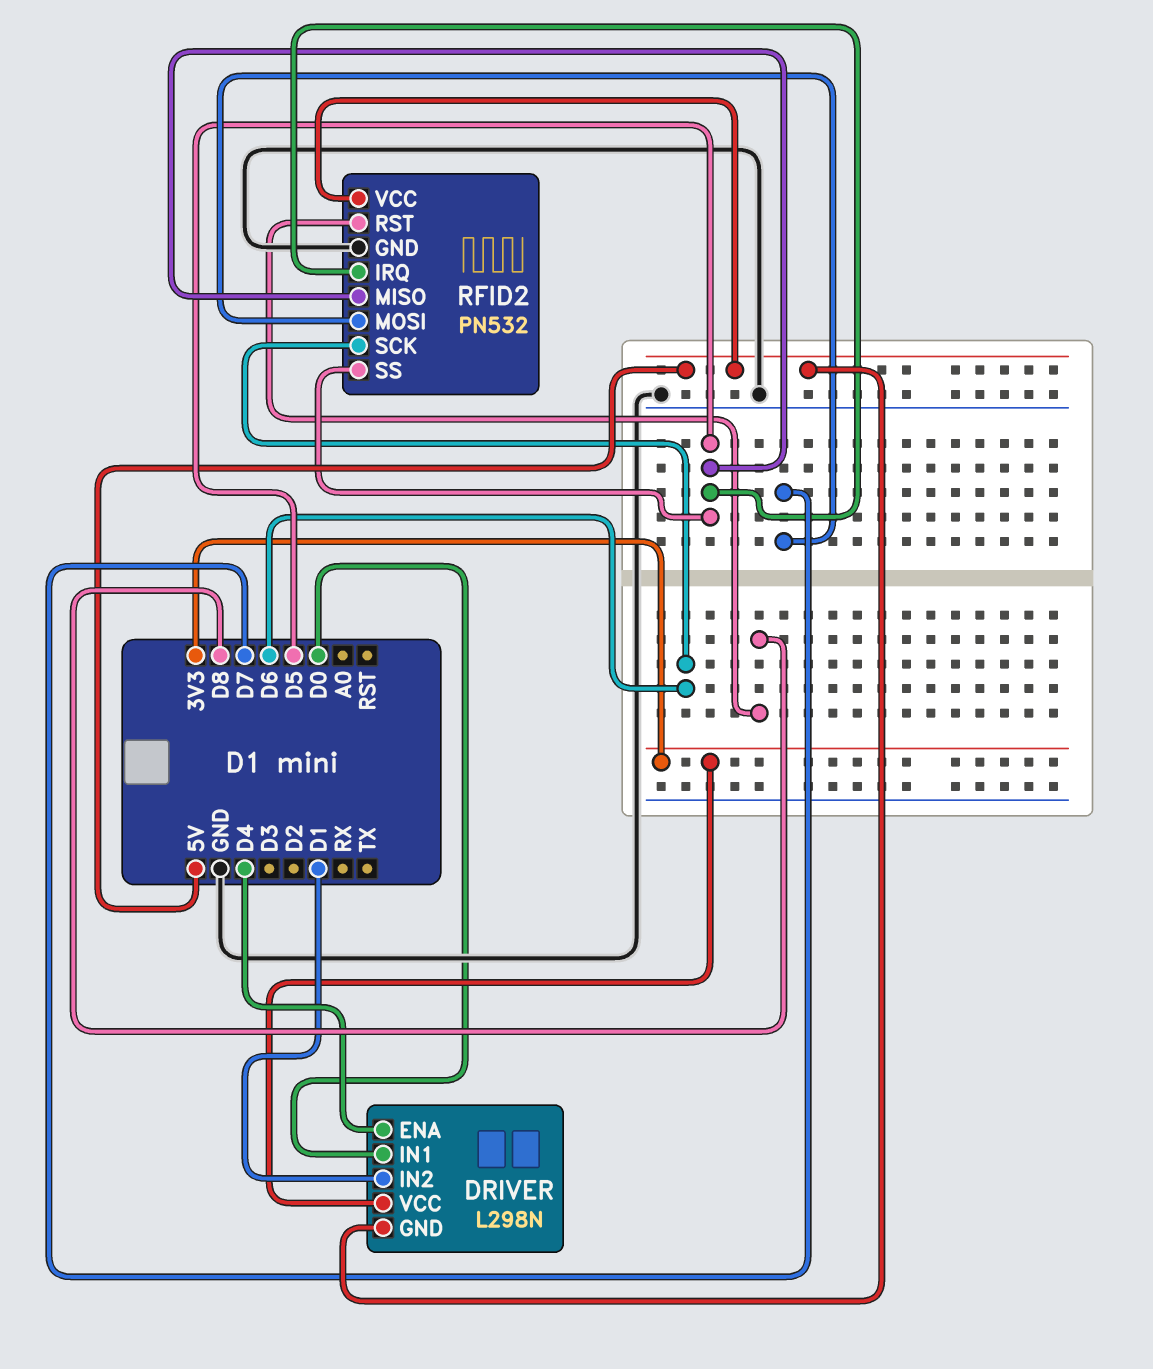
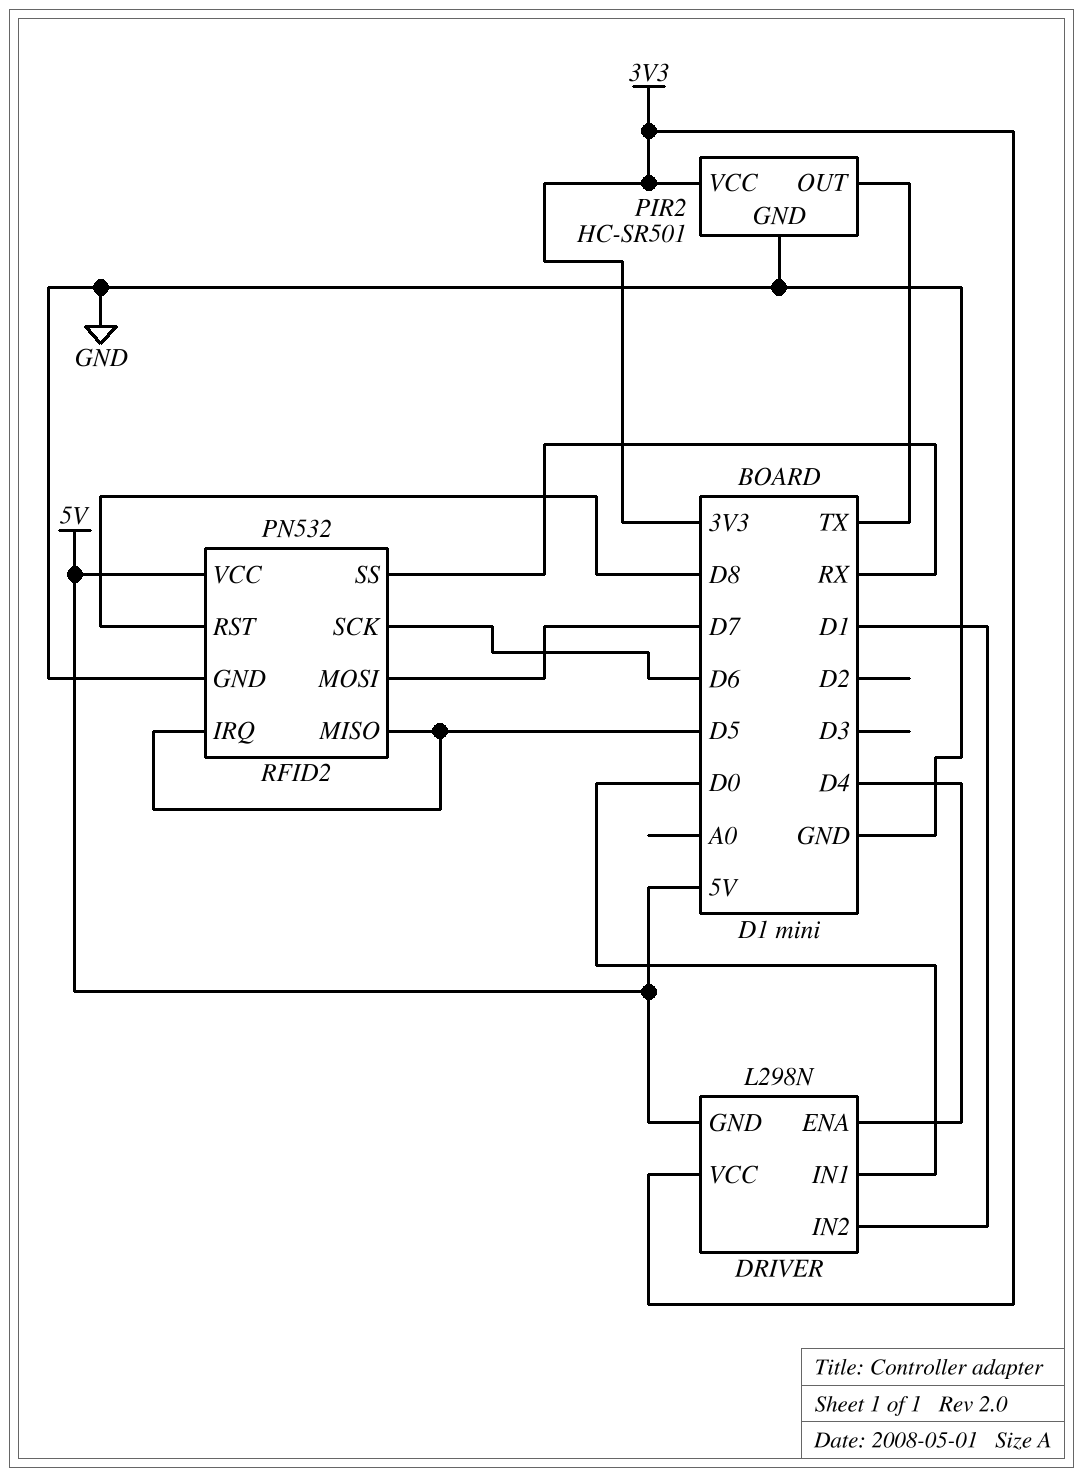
PIR2: none -> HC-SR501
PIR2 pin GND: none -> GND
PIR2 pin OUT: none -> TX
PIR2 pin VCC: none -> 3V3
RFID2 pin SS: D5 -> RX

